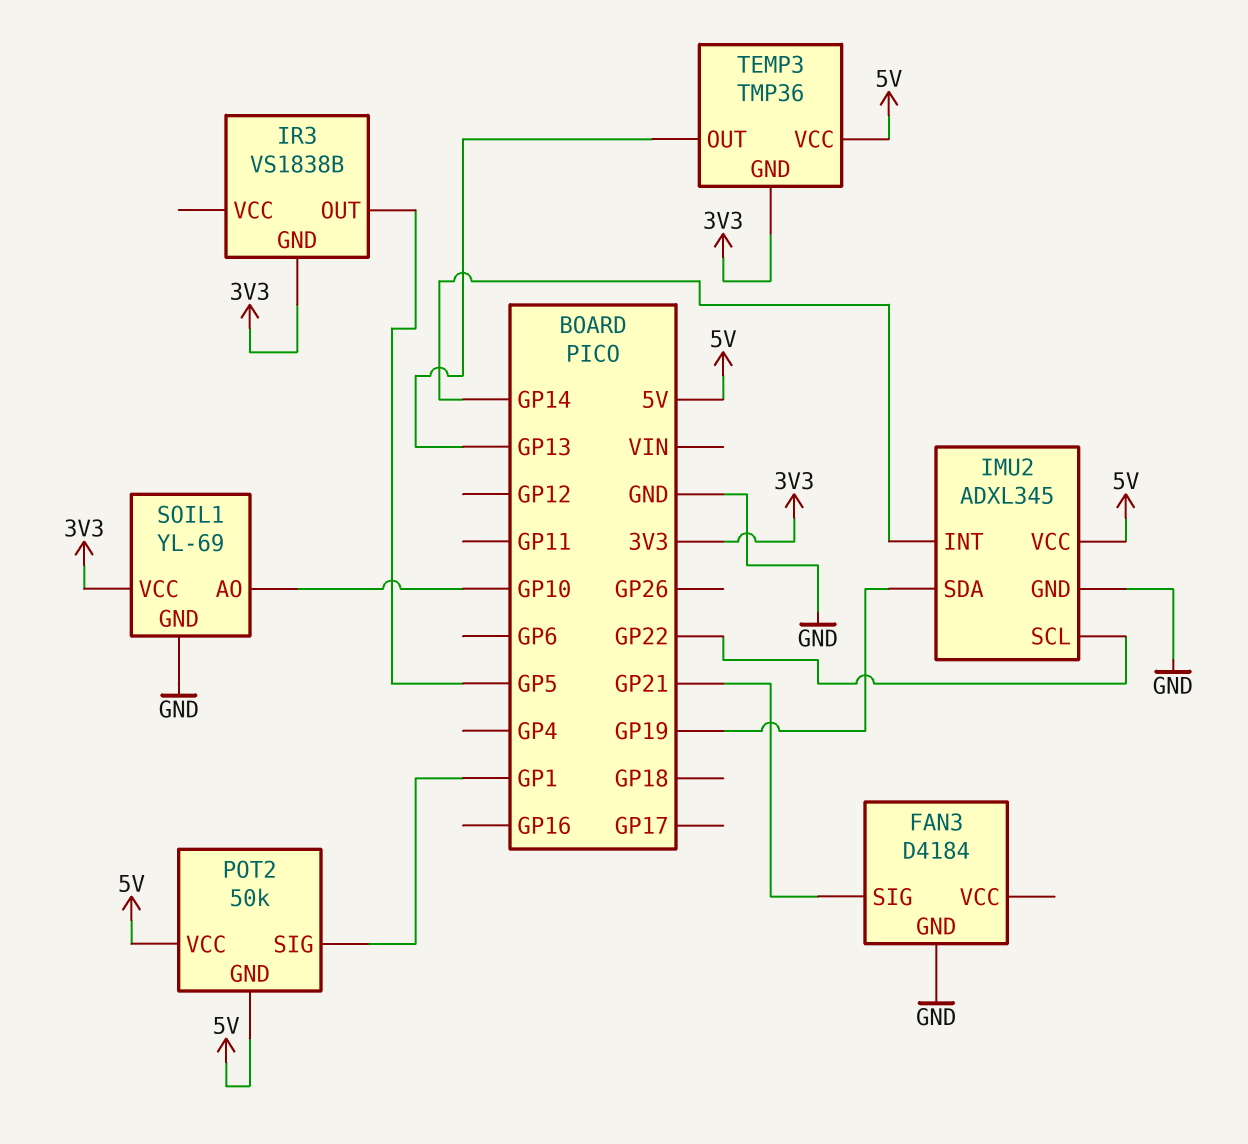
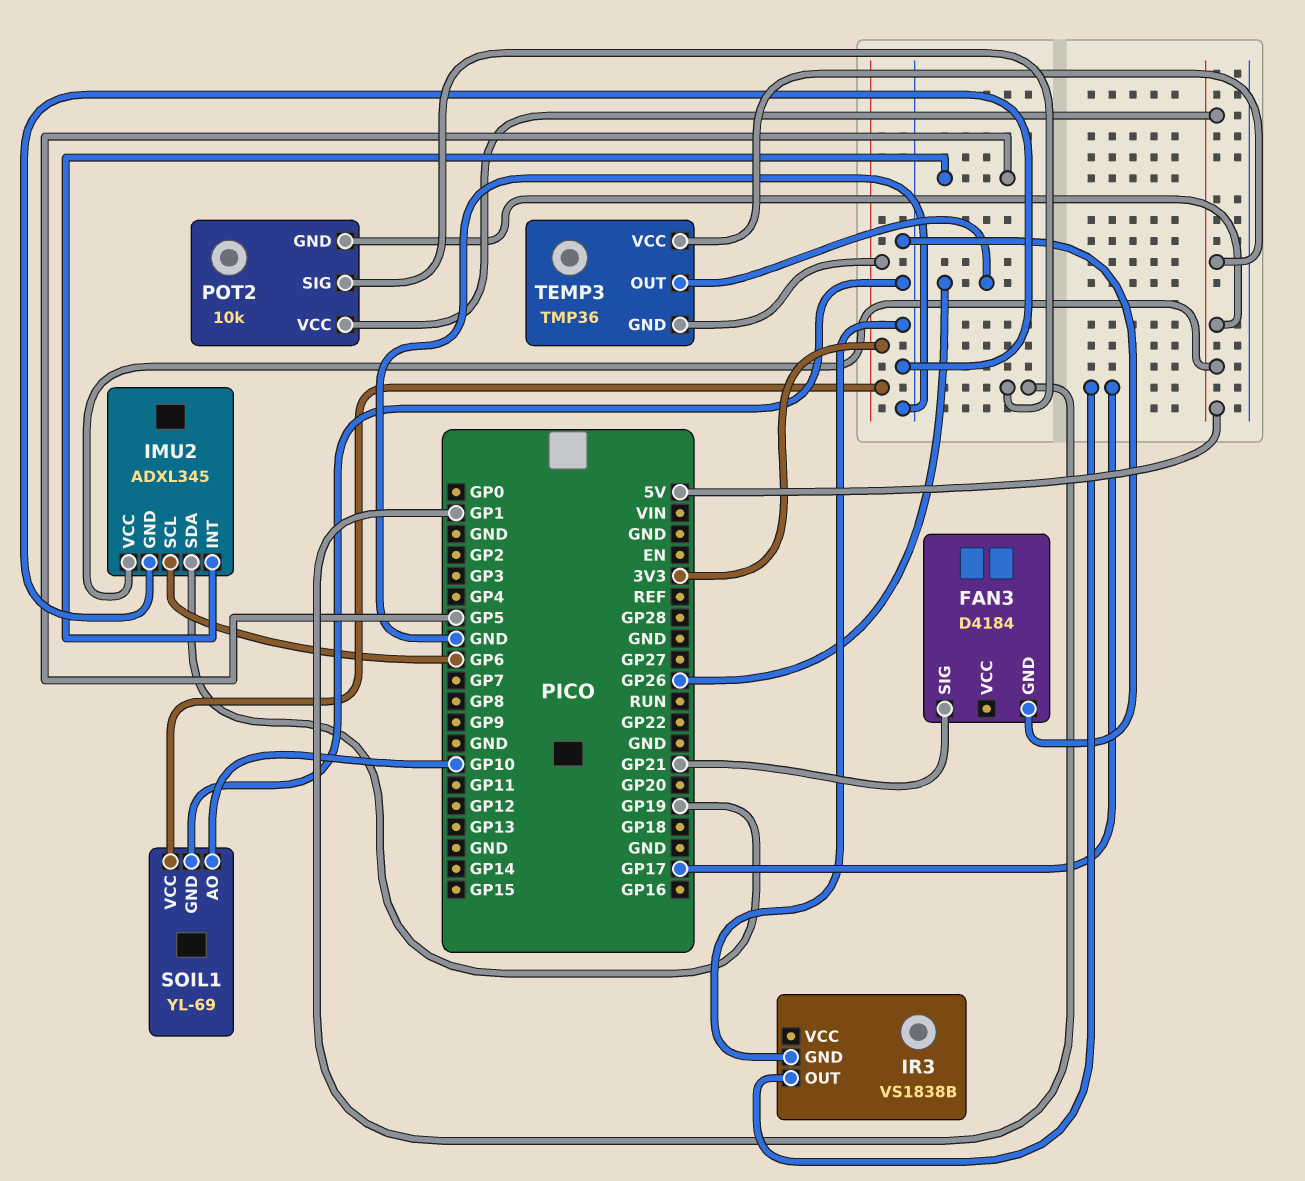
IMU2 pin INT: GP14 -> GP5
IMU2 pin SCL: GP22 -> GP6
IR3 pin GND: 3V3 -> GND
IR3 pin OUT: GP5 -> GP17
POT2: 50k -> 10k
TEMP3 pin OUT: GP13 -> GP26

